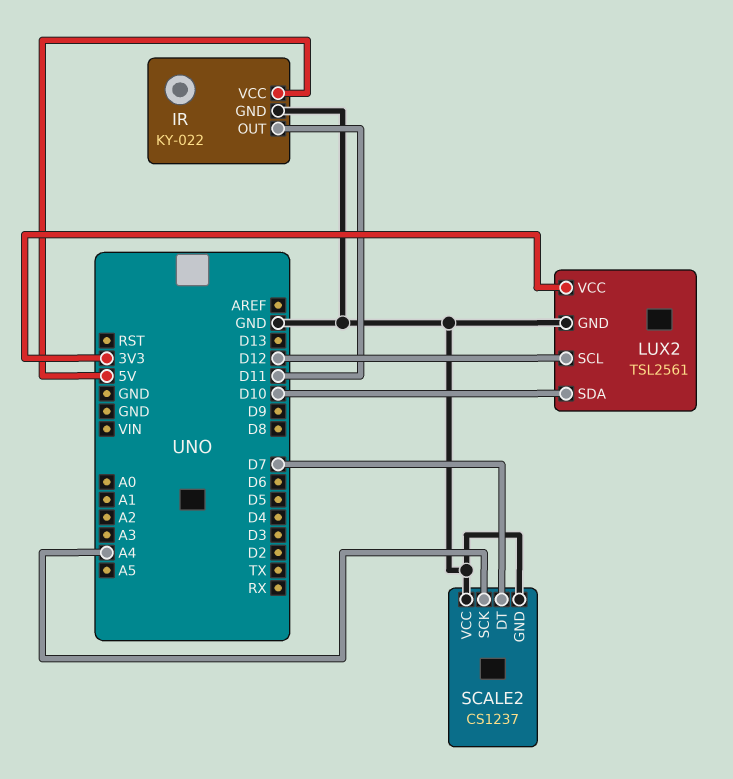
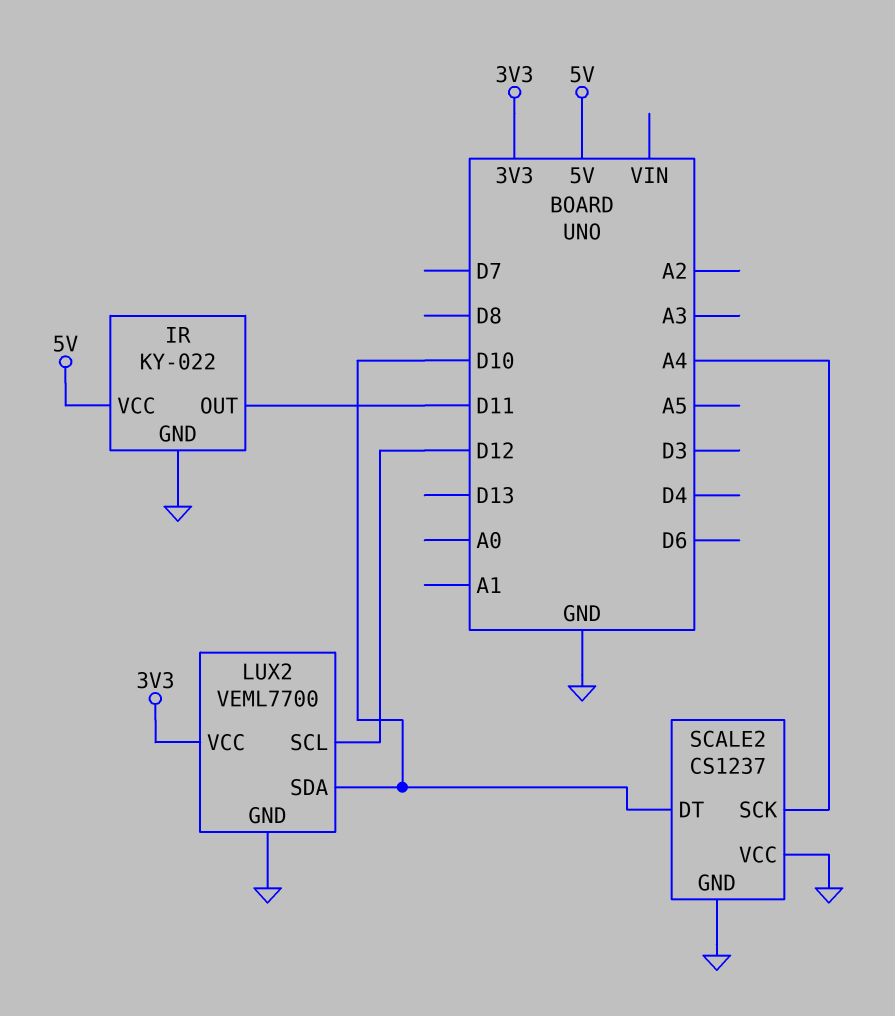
LUX2: TSL2561 -> VEML7700
SCALE2 pin DT: D7 -> D10

